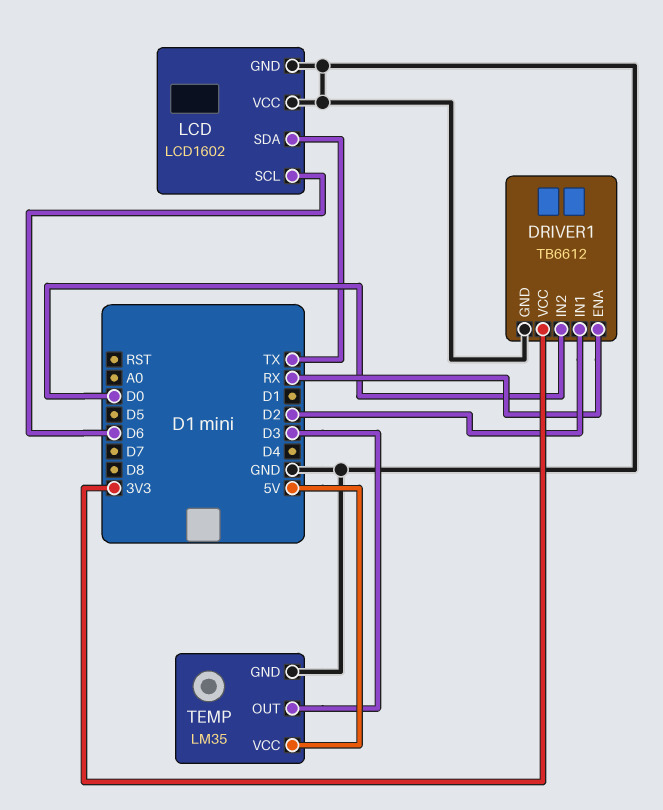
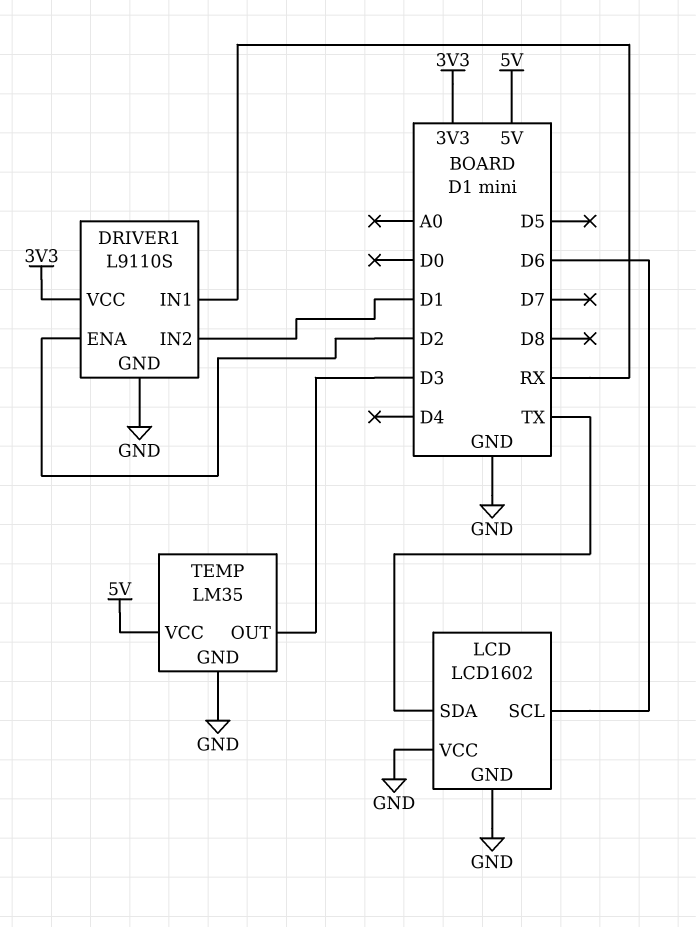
DRIVER1: TB6612 -> L9110S
DRIVER1 pin ENA: RX -> D2
DRIVER1 pin IN1: D2 -> RX
DRIVER1 pin IN2: D0 -> D1

